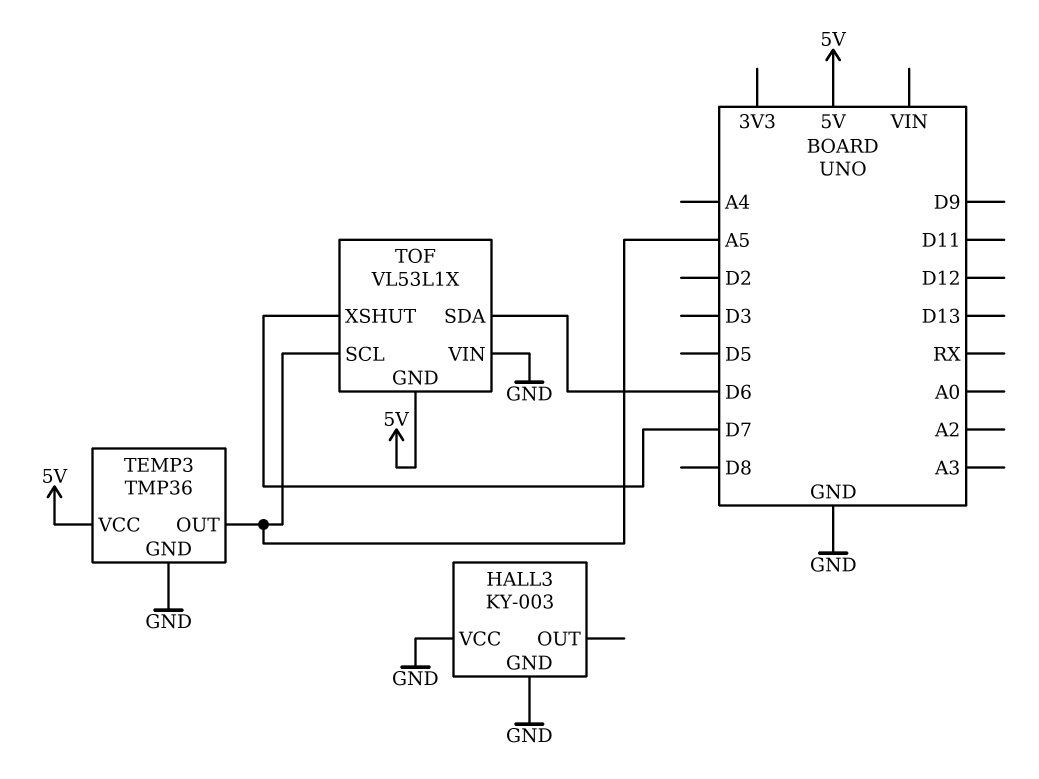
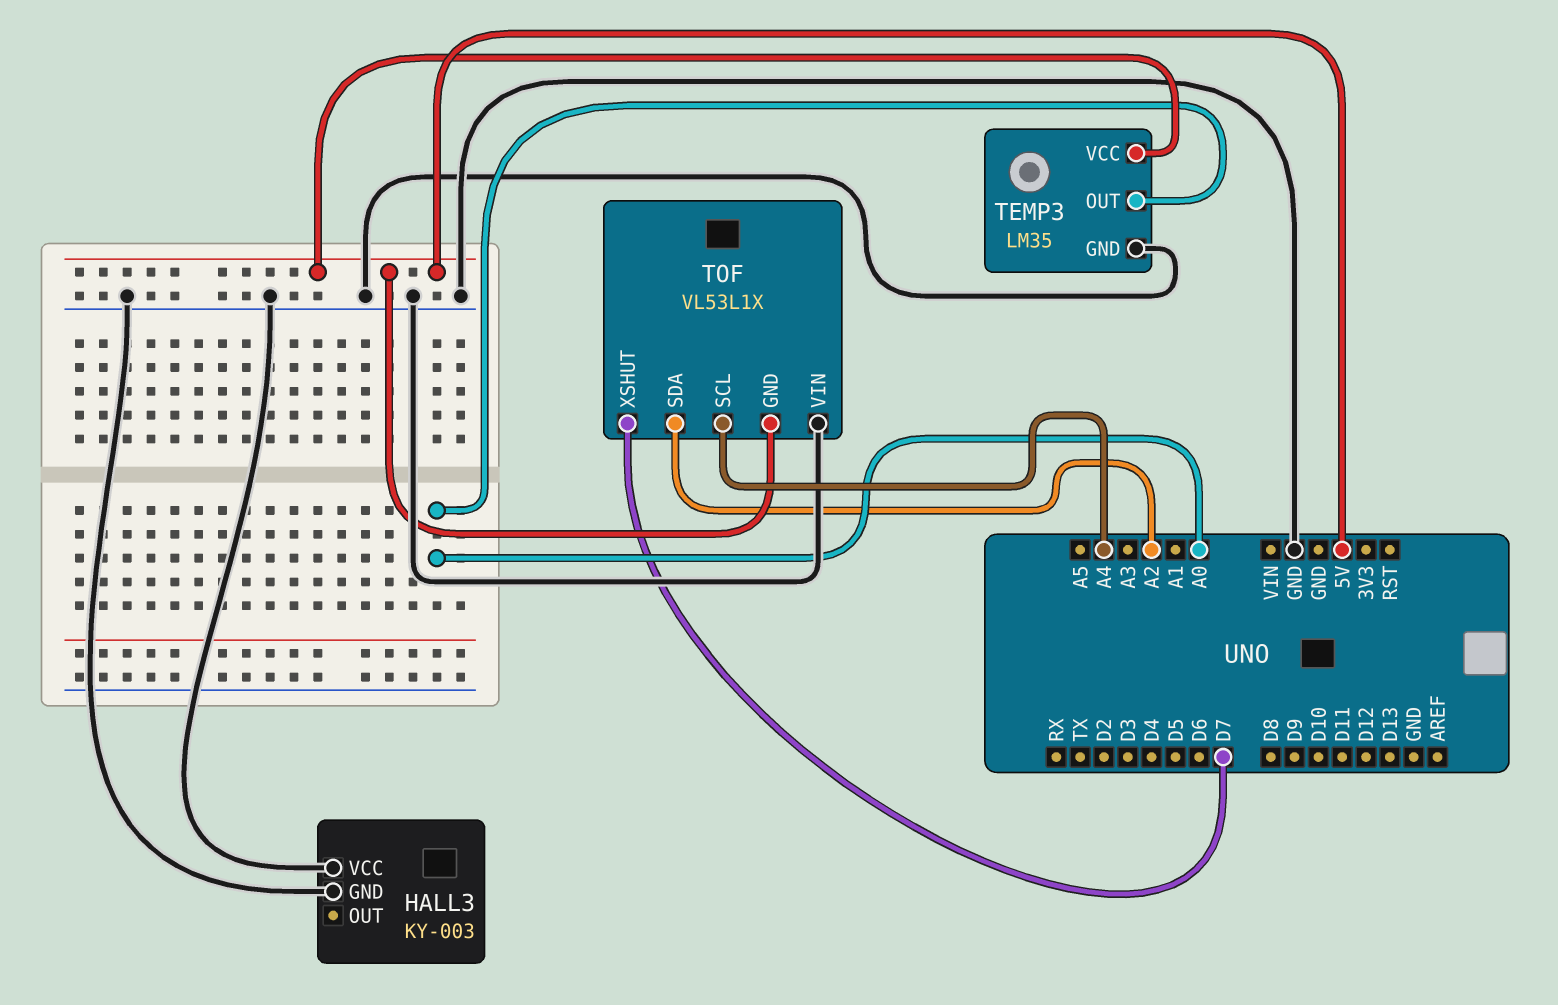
TEMP3: TMP36 -> LM35
TEMP3 pin OUT: A5 -> A0
TOF pin SCL: A5 -> A4
TOF pin SDA: D6 -> A2

